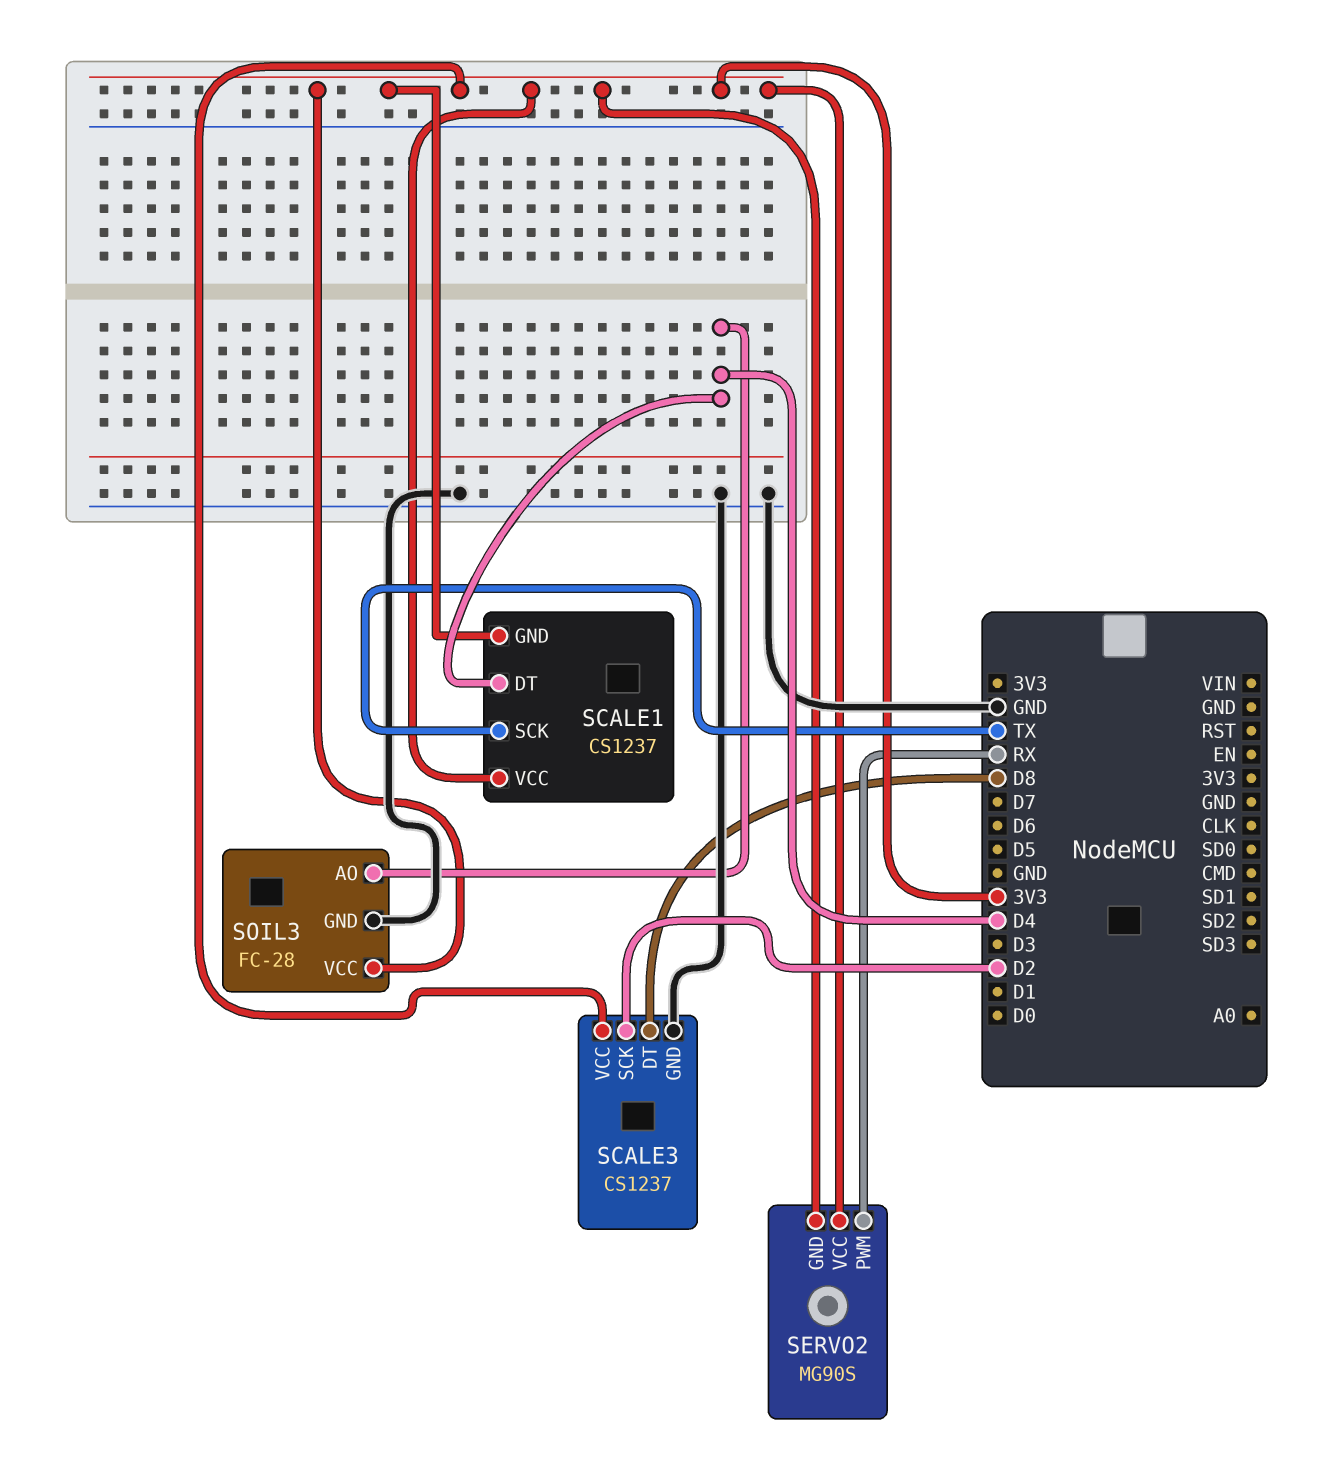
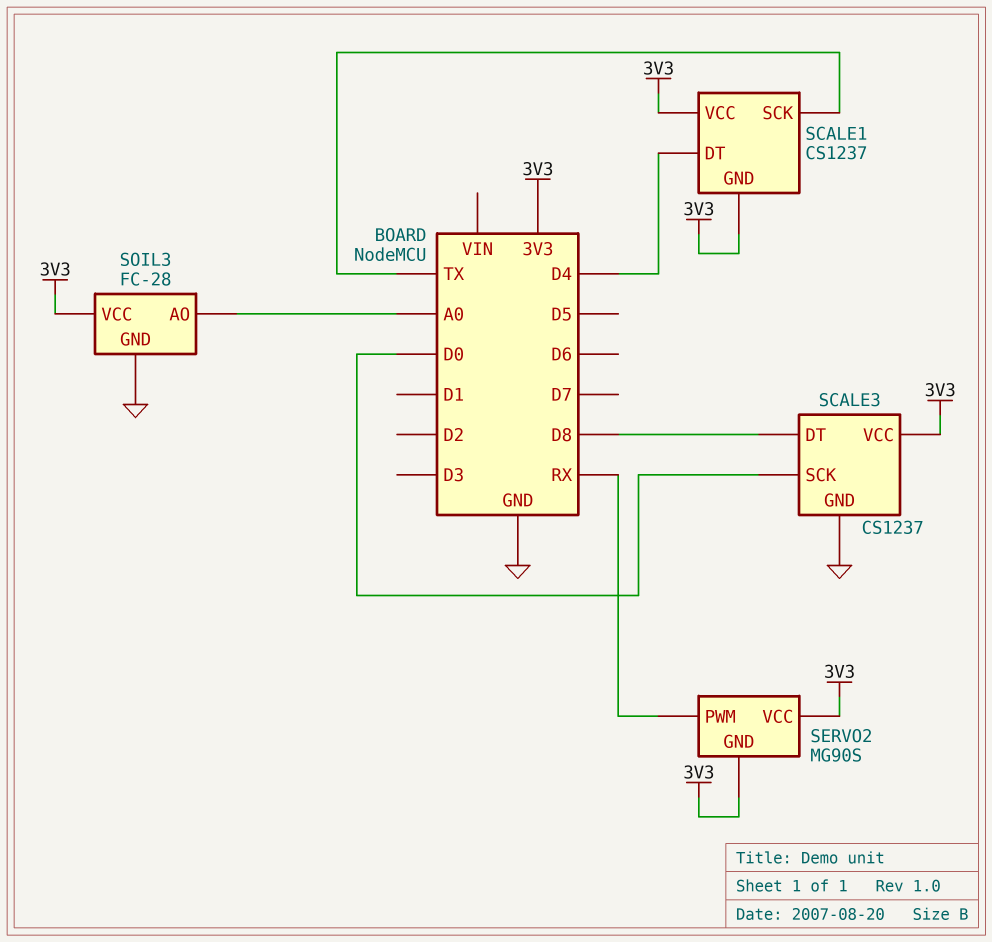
SCALE3 pin SCK: D2 -> D0
SOIL3 pin AO: D4 -> A0

